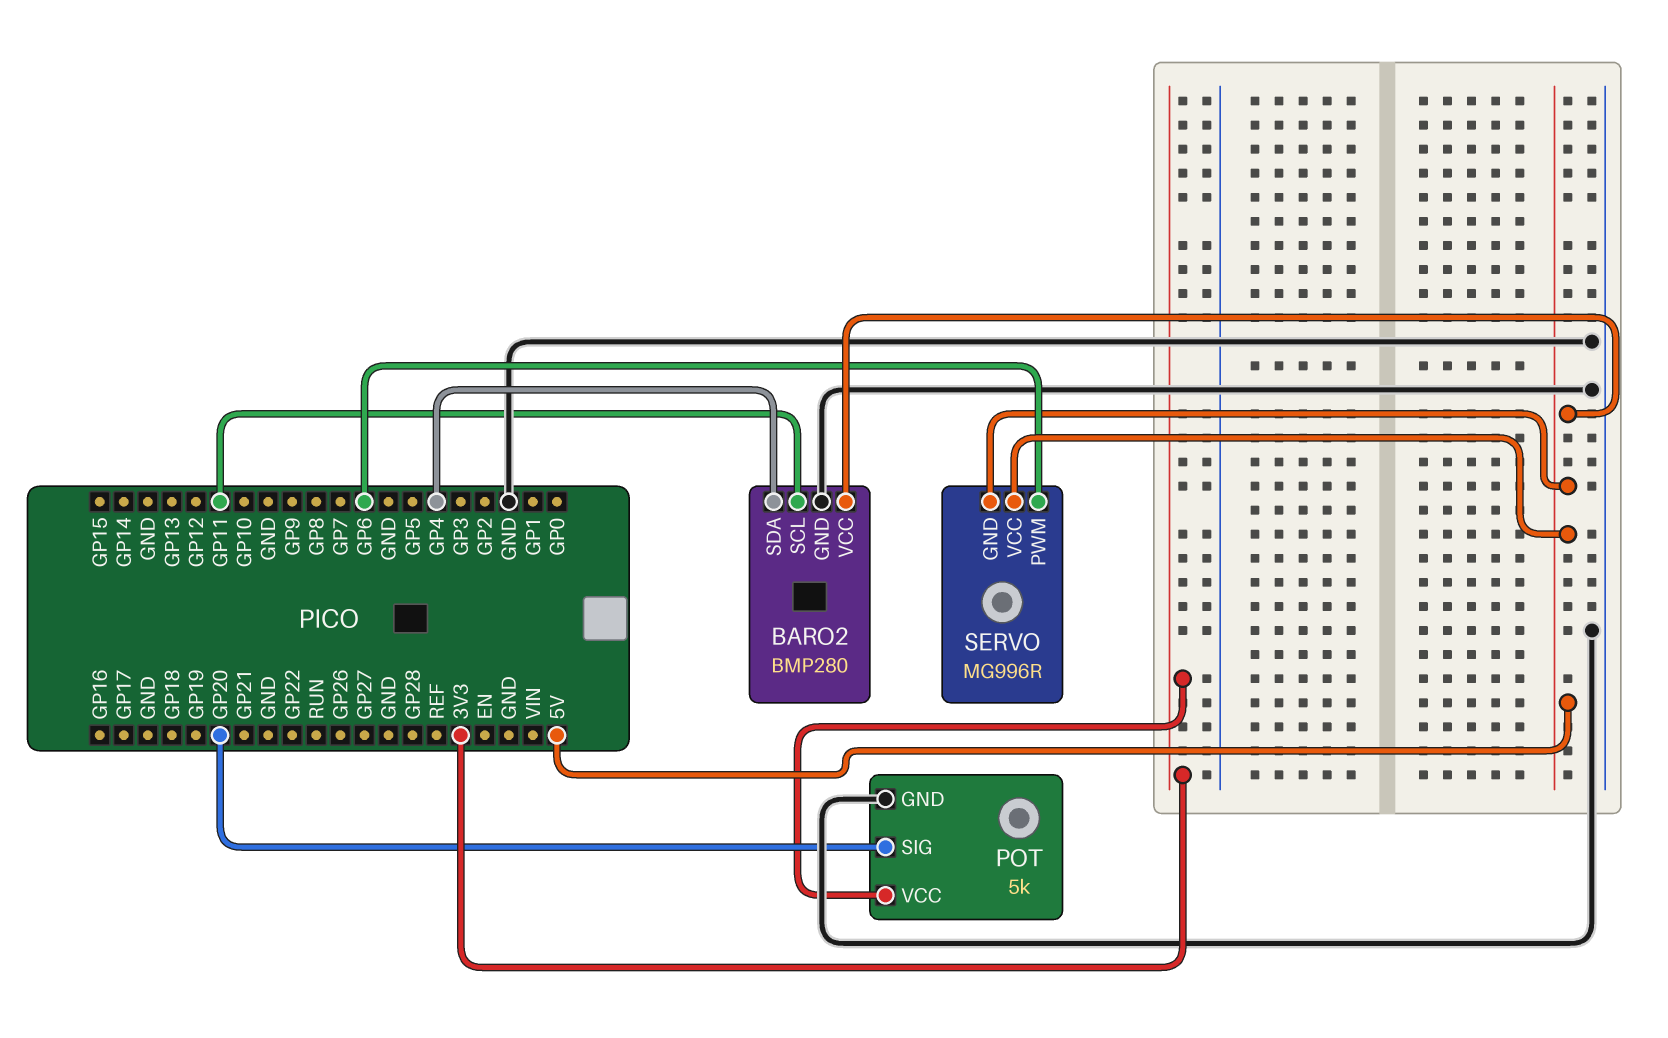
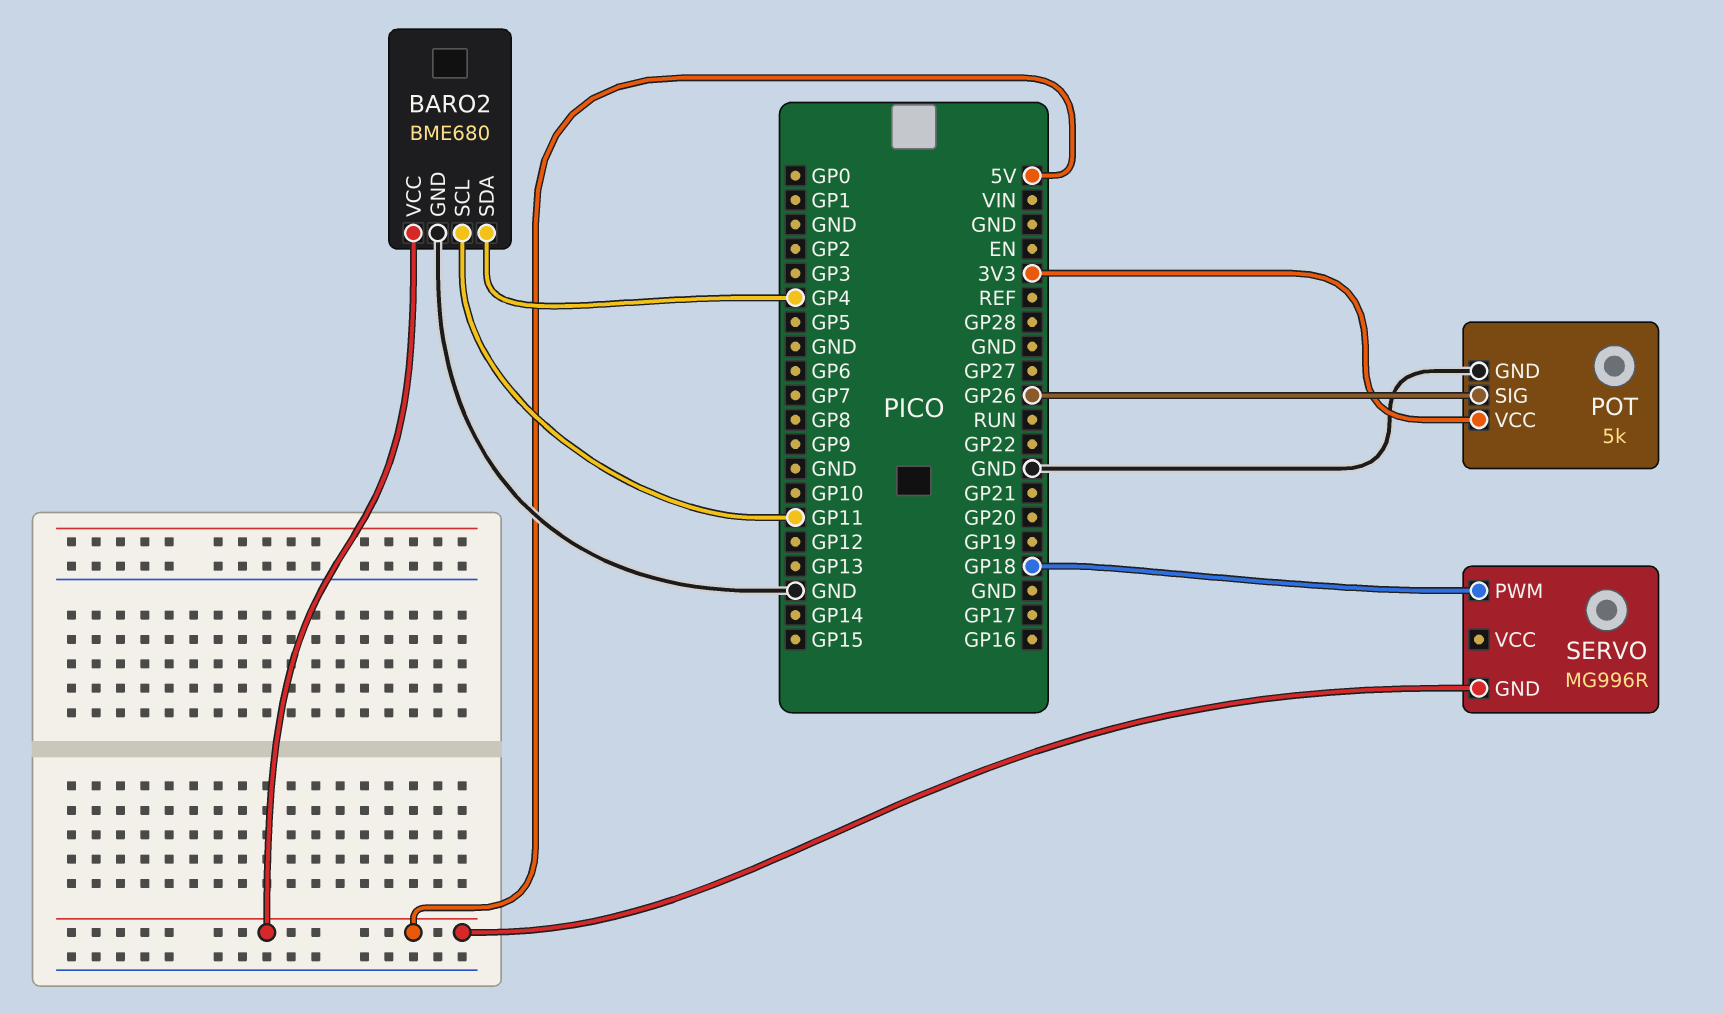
BARO2: BMP280 -> BME680
POT pin SIG: GP20 -> GP26
SERVO pin PWM: GP6 -> GP18
SERVO pin VCC: 5V -> none

